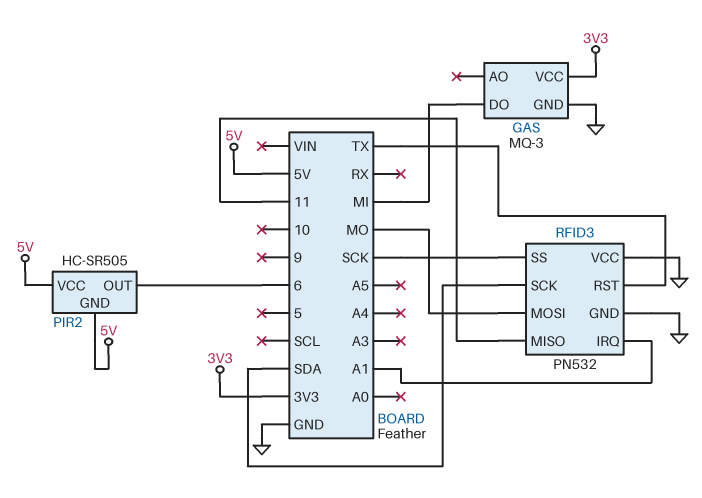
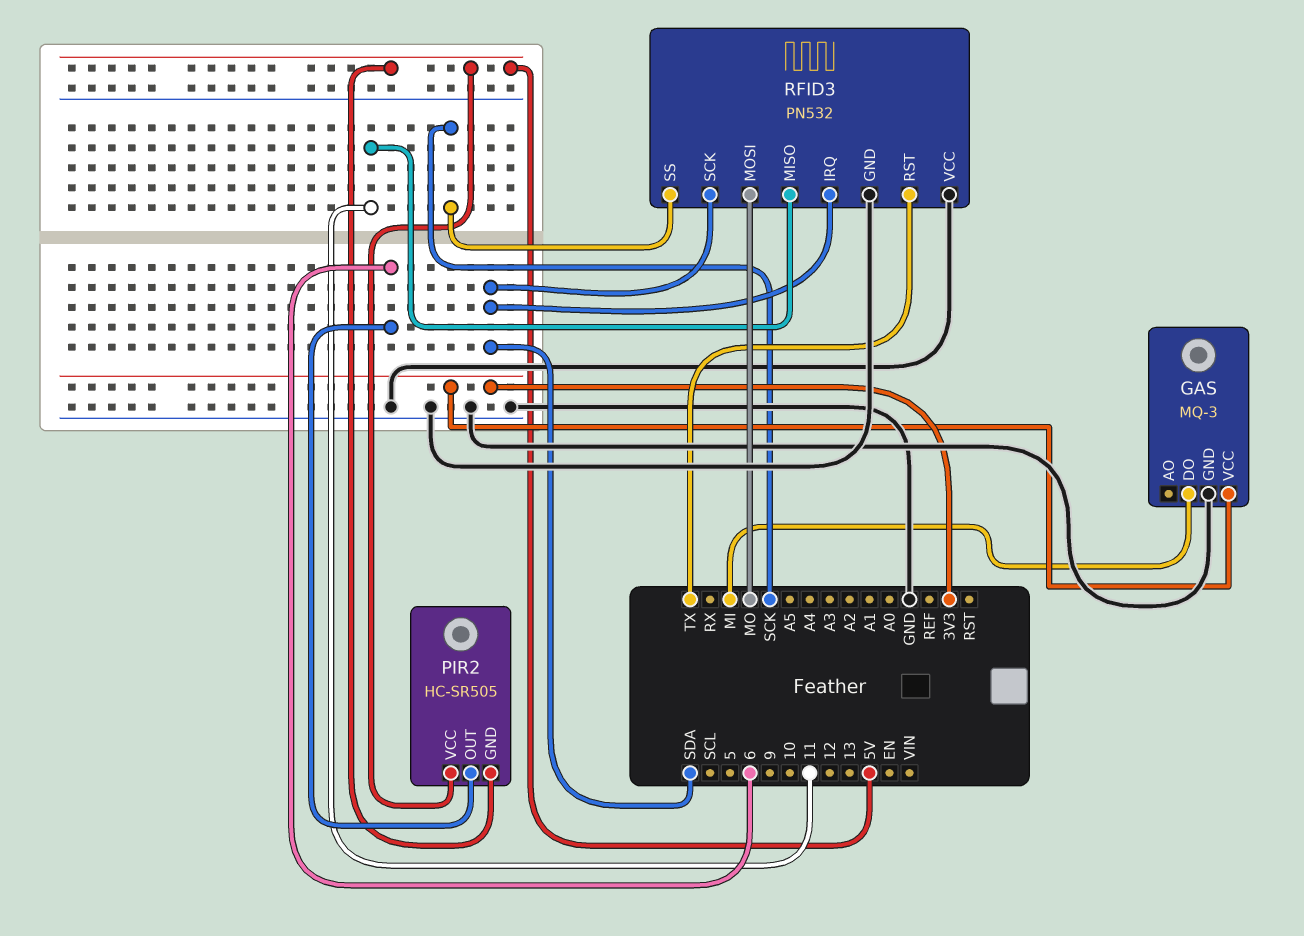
RFID3 pin IRQ: A1 -> SDA

